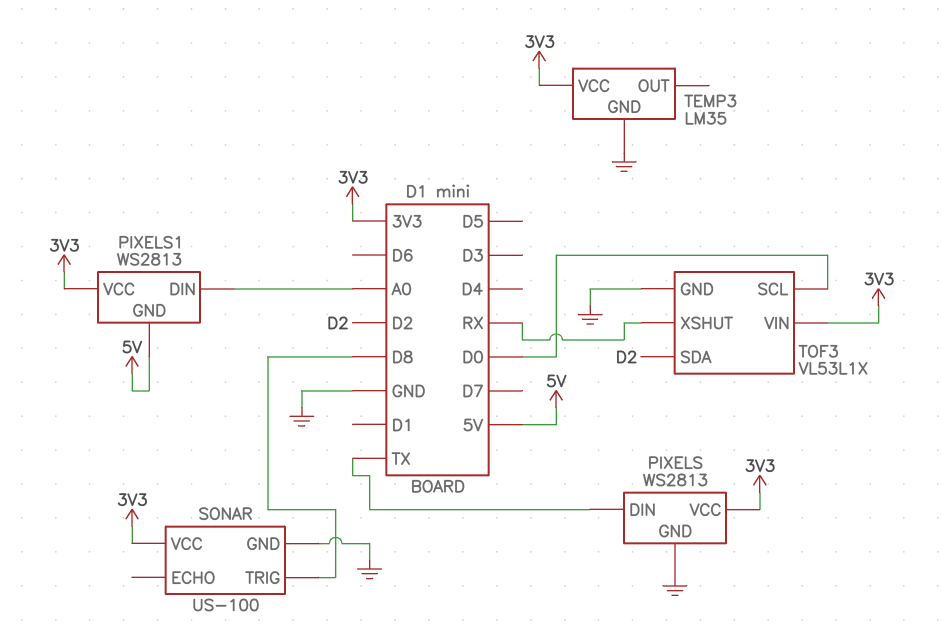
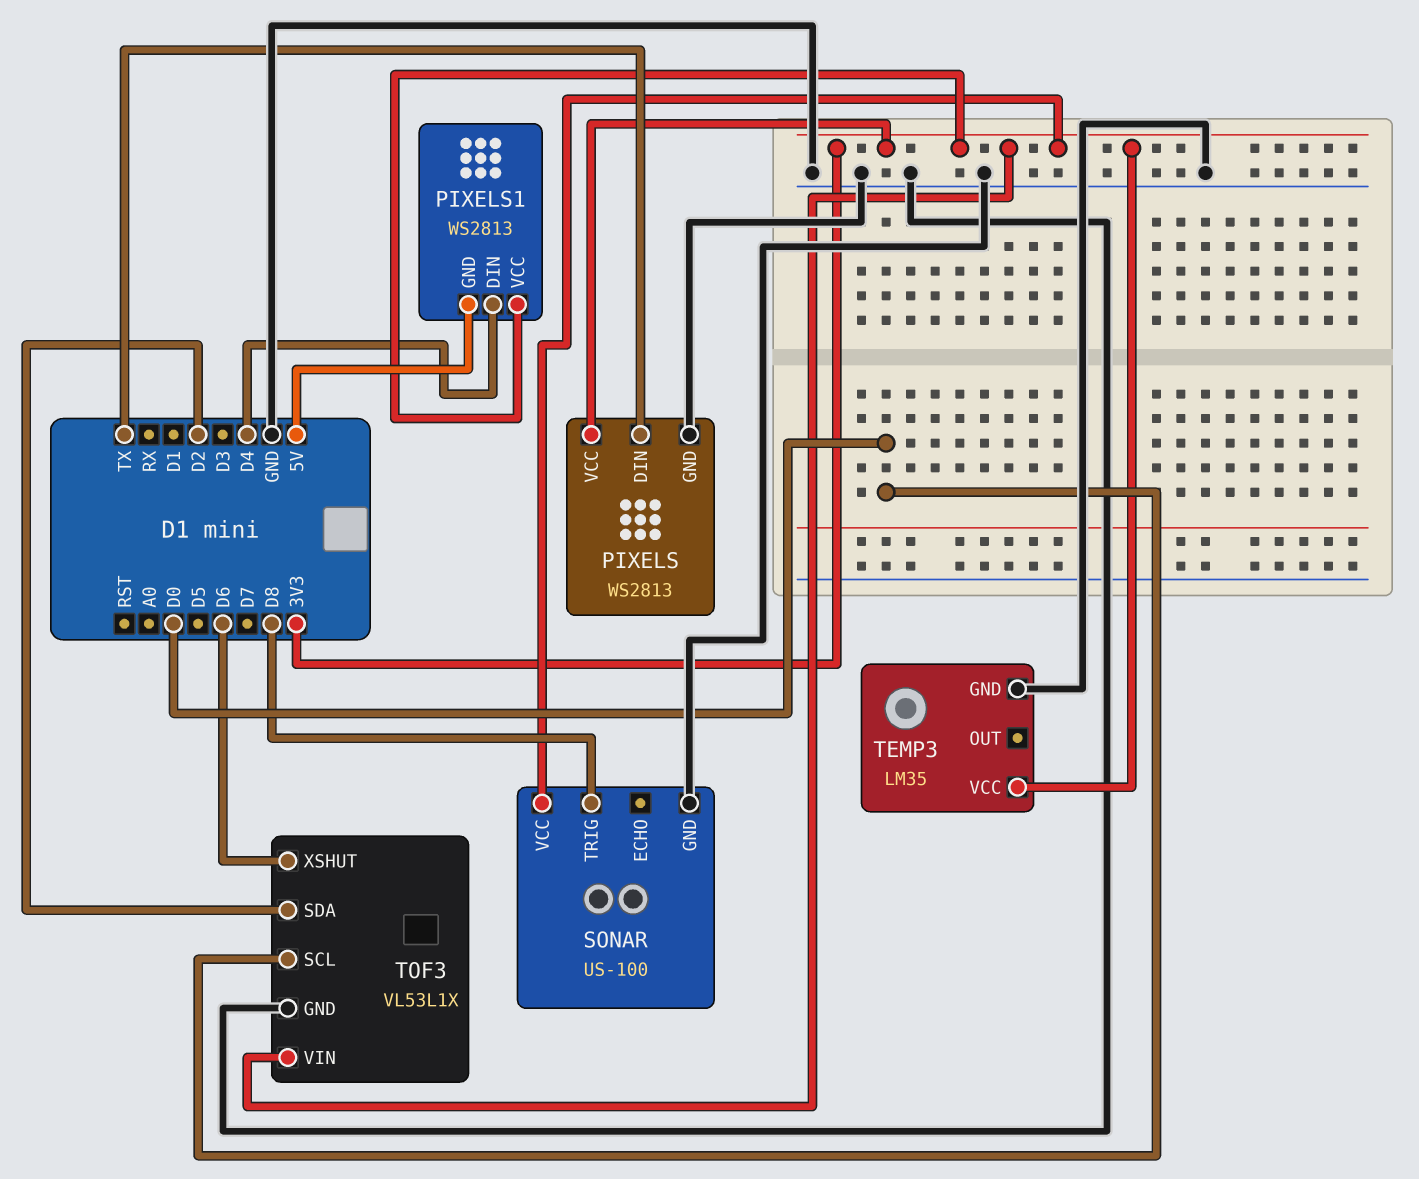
PIXELS1 pin DIN: A0 -> D4
TOF3 pin XSHUT: RX -> D6

